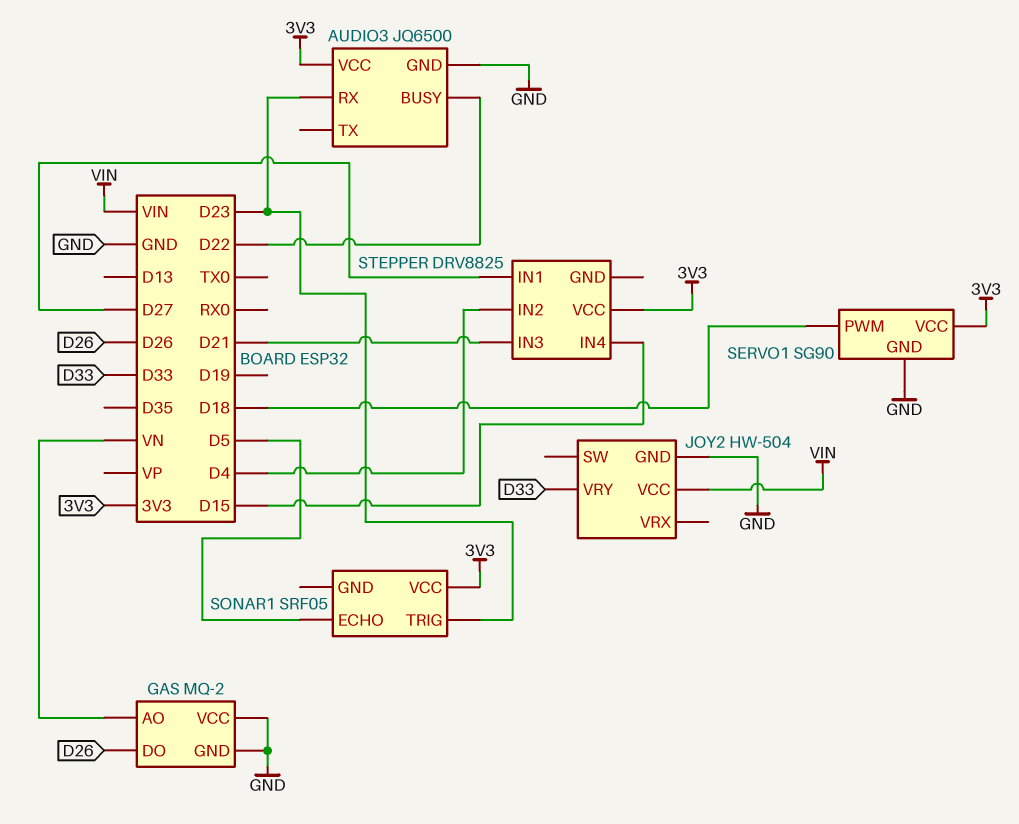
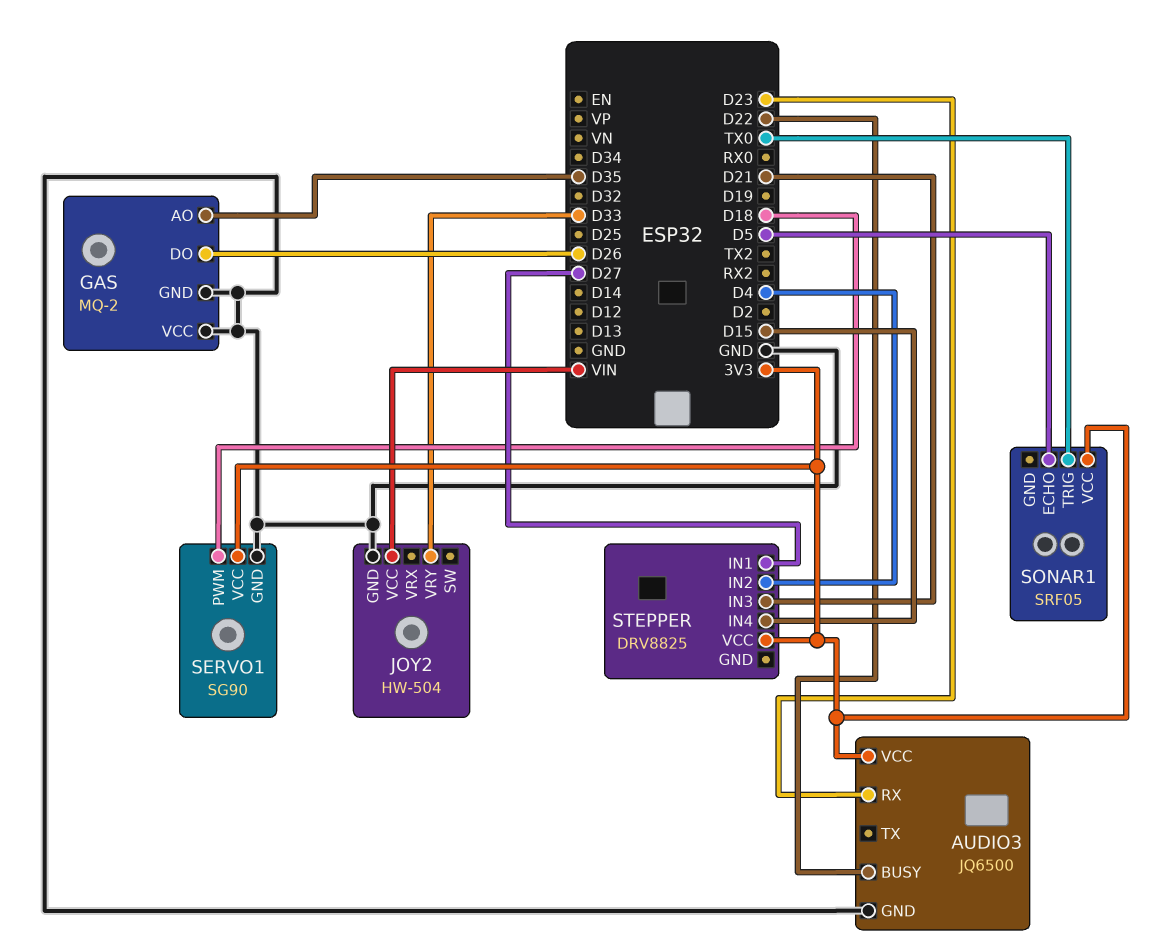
GAS pin AO: VN -> D35
SONAR1 pin TRIG: D23 -> TX0

